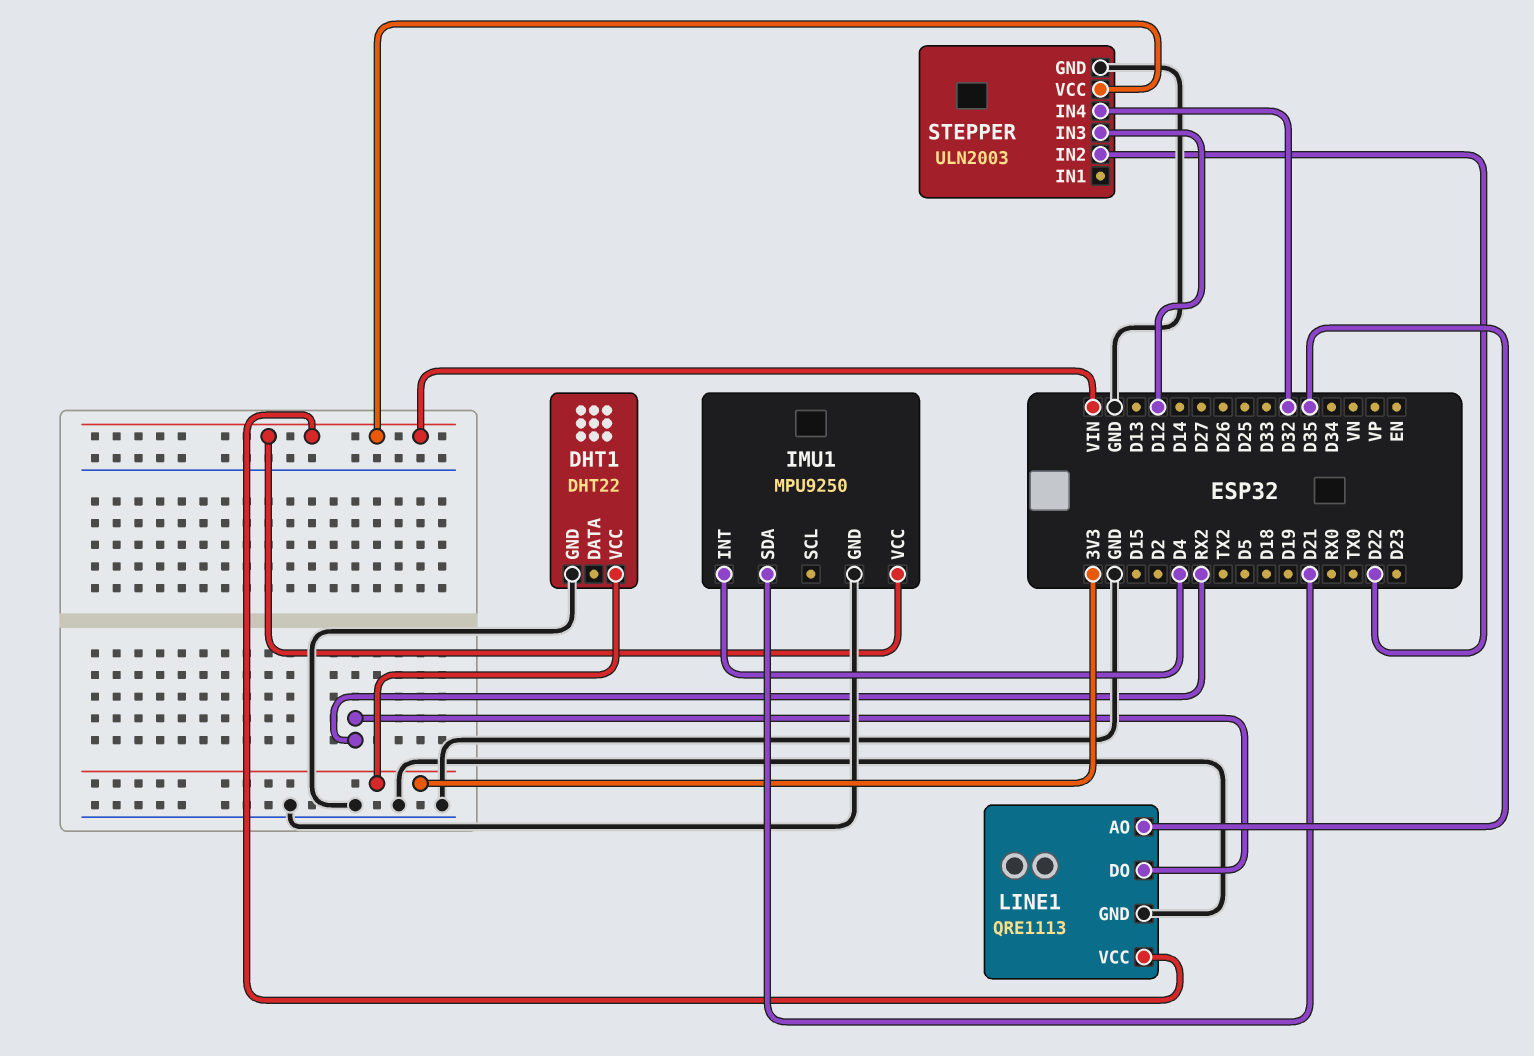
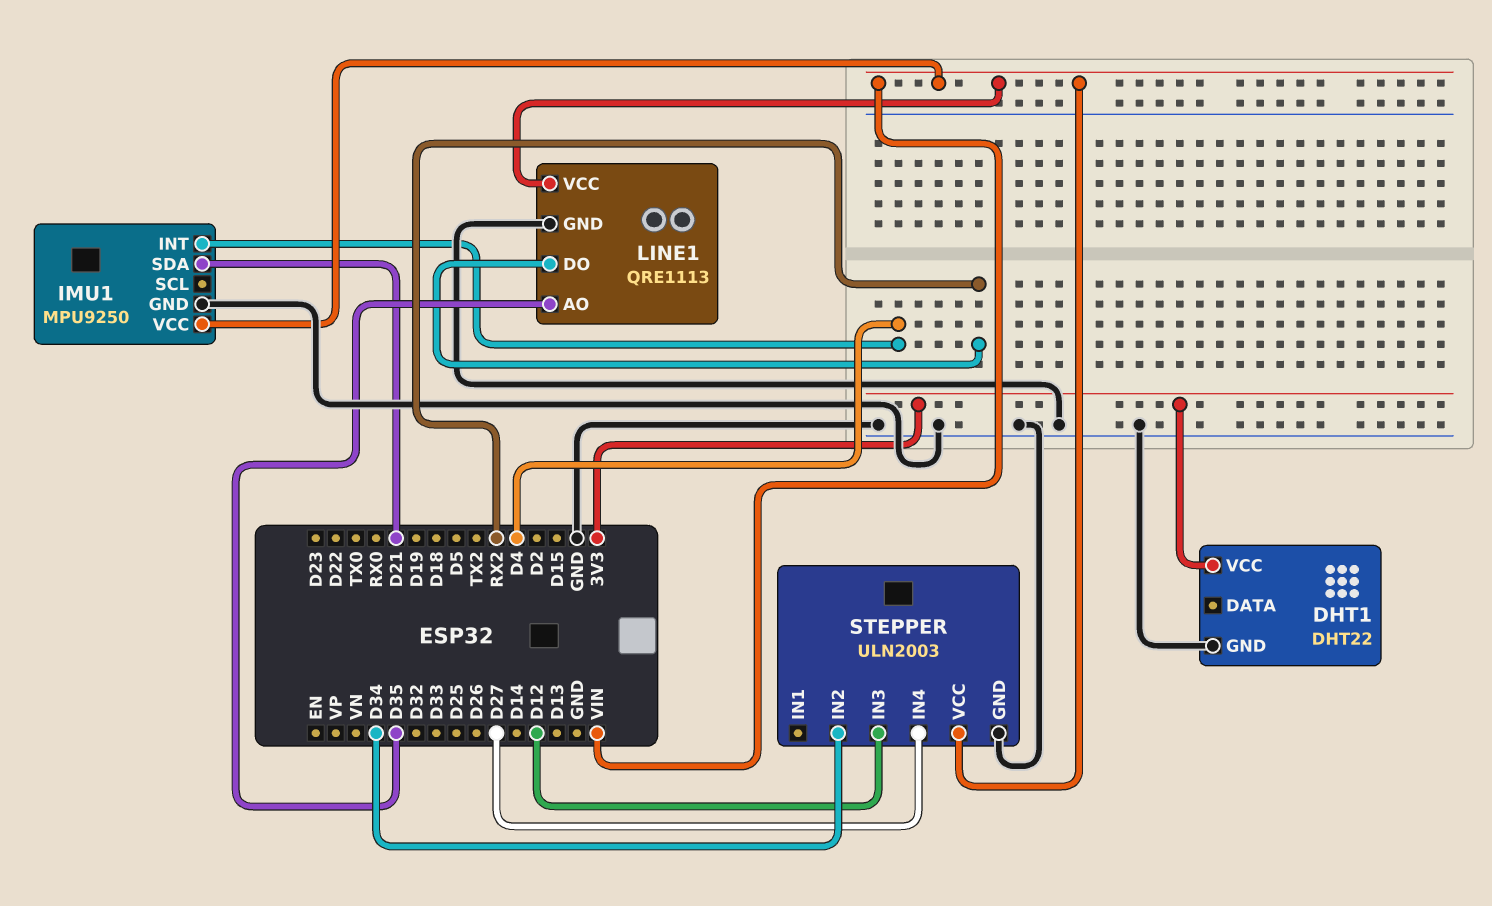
STEPPER pin IN2: D22 -> D34
STEPPER pin IN4: D32 -> D27

